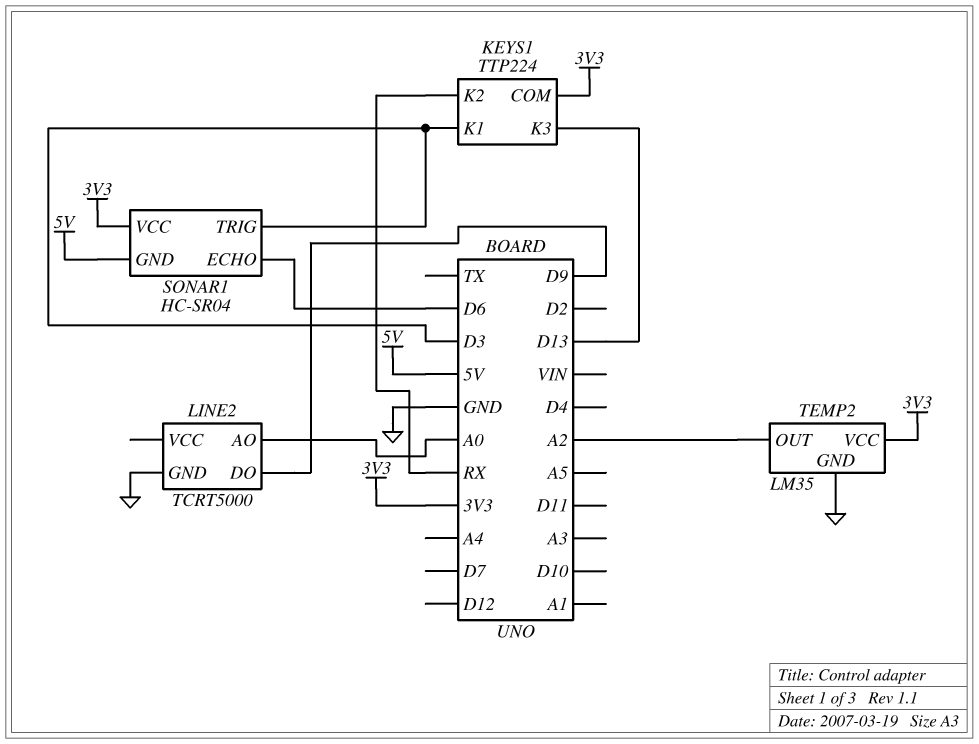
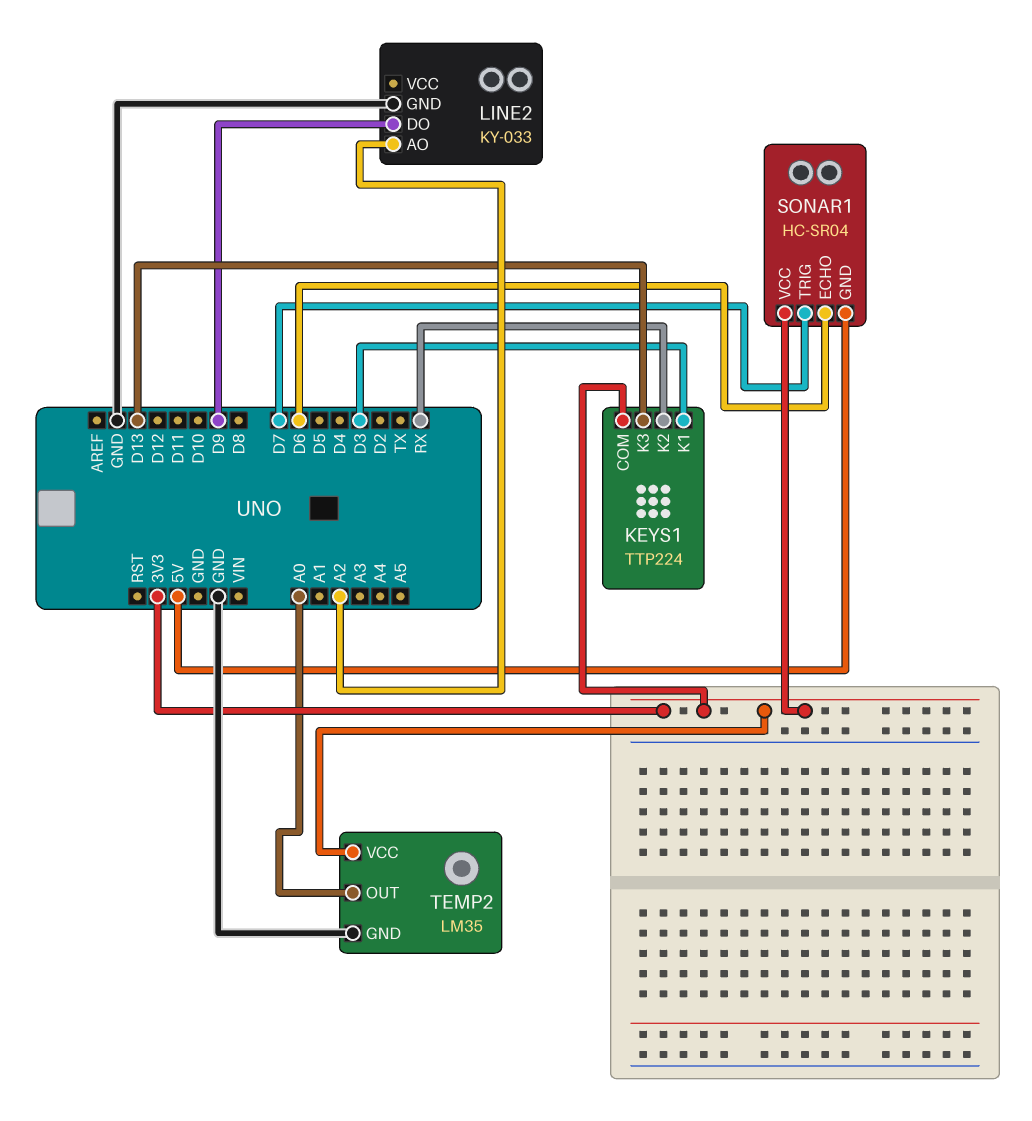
LINE2: TCRT5000 -> KY-033
LINE2 pin AO: A0 -> A2
SONAR1 pin TRIG: D3 -> D7
TEMP2 pin OUT: A2 -> A0

